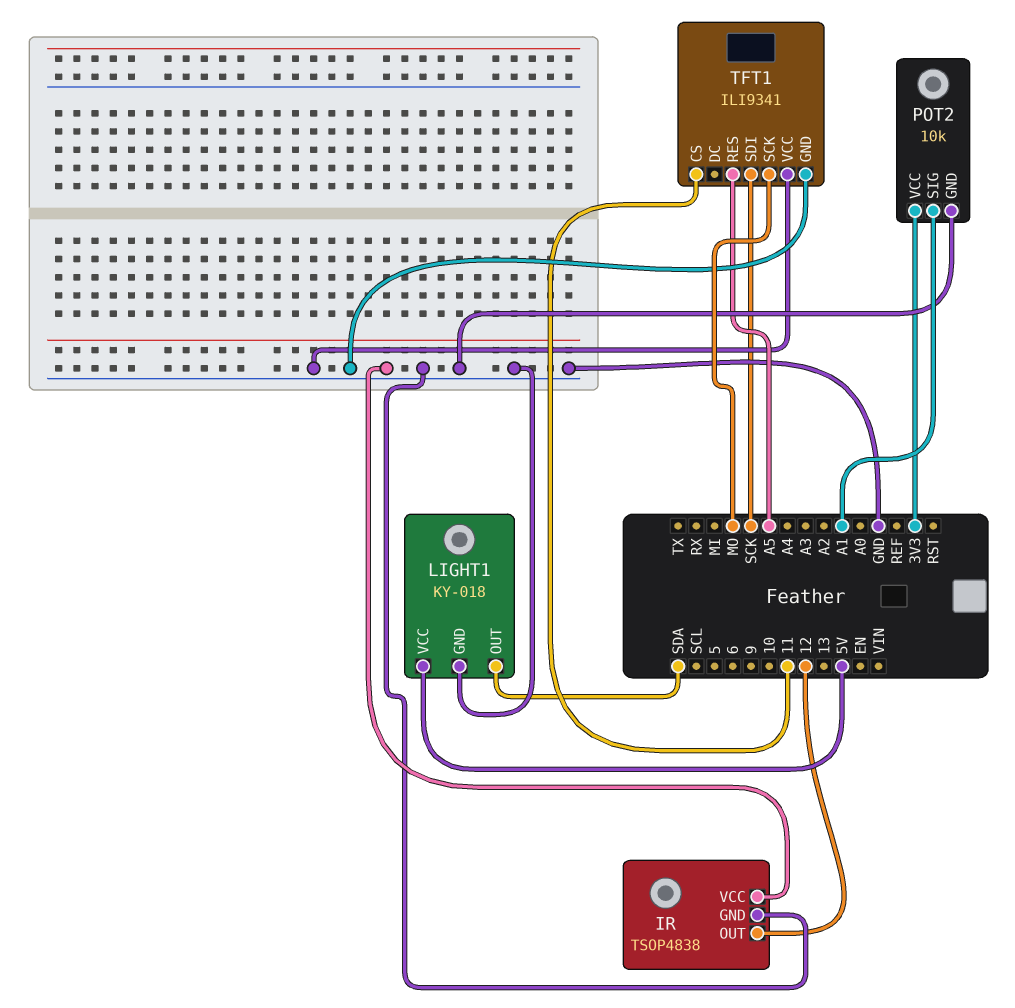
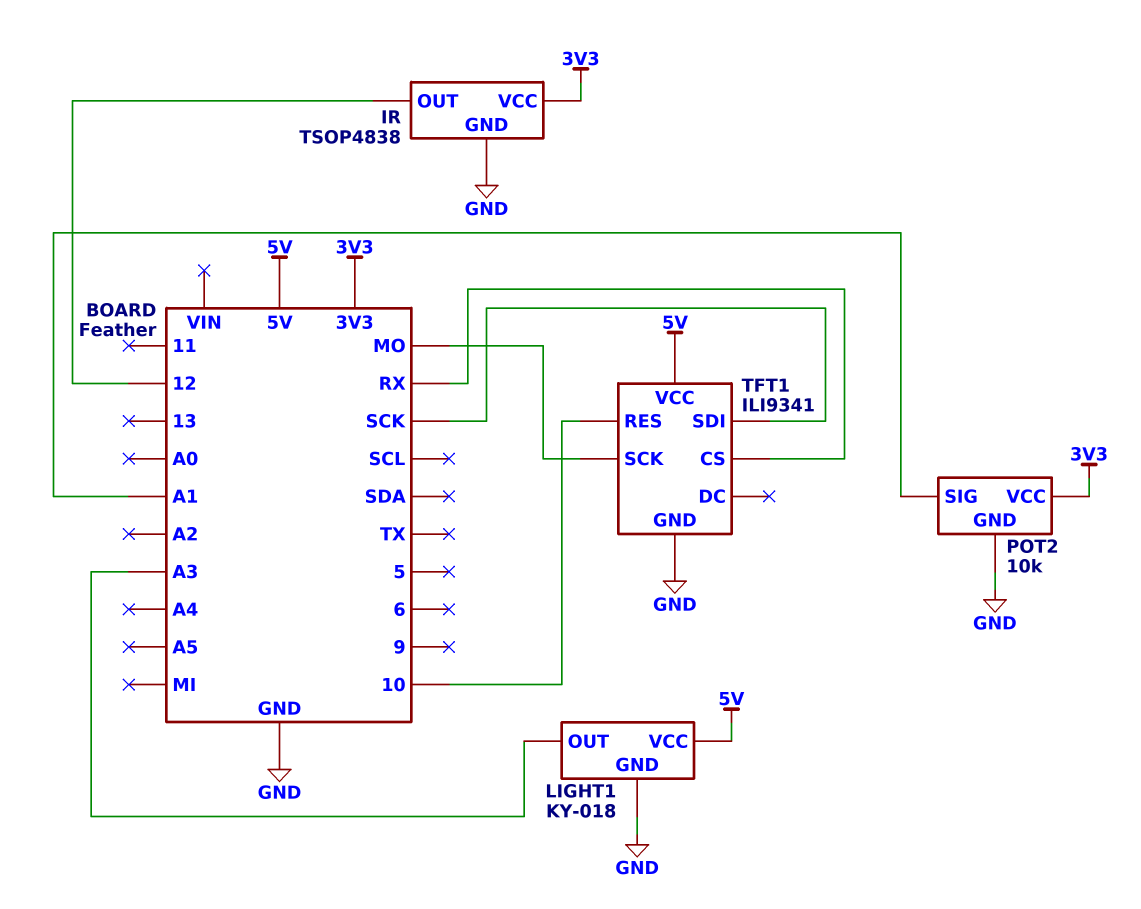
IR pin VCC: GND -> 3V3
LIGHT1 pin OUT: SDA -> A3
TFT1 pin CS: 11 -> RX
TFT1 pin RES: A5 -> 10
TFT1 pin VCC: GND -> 5V

